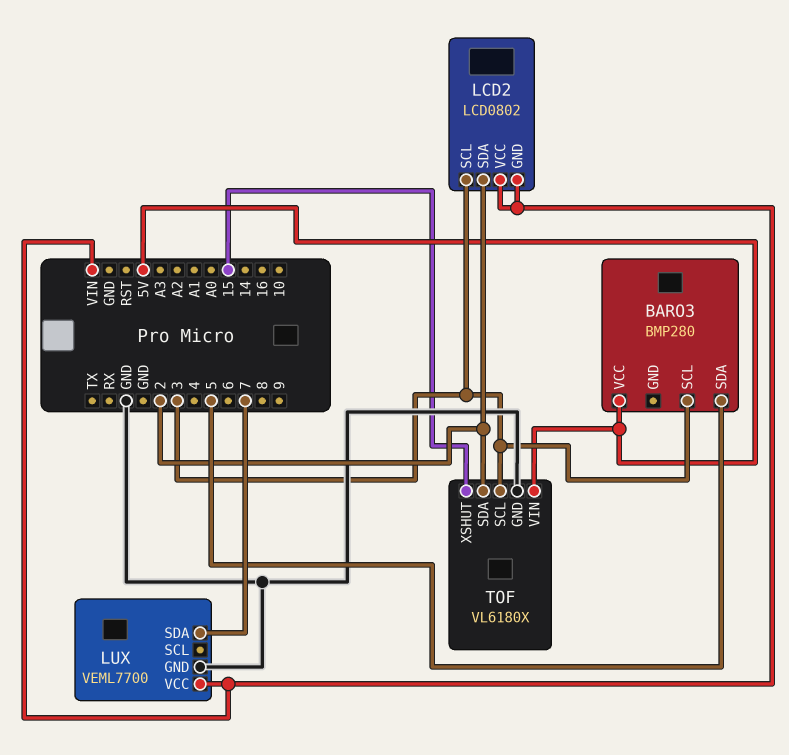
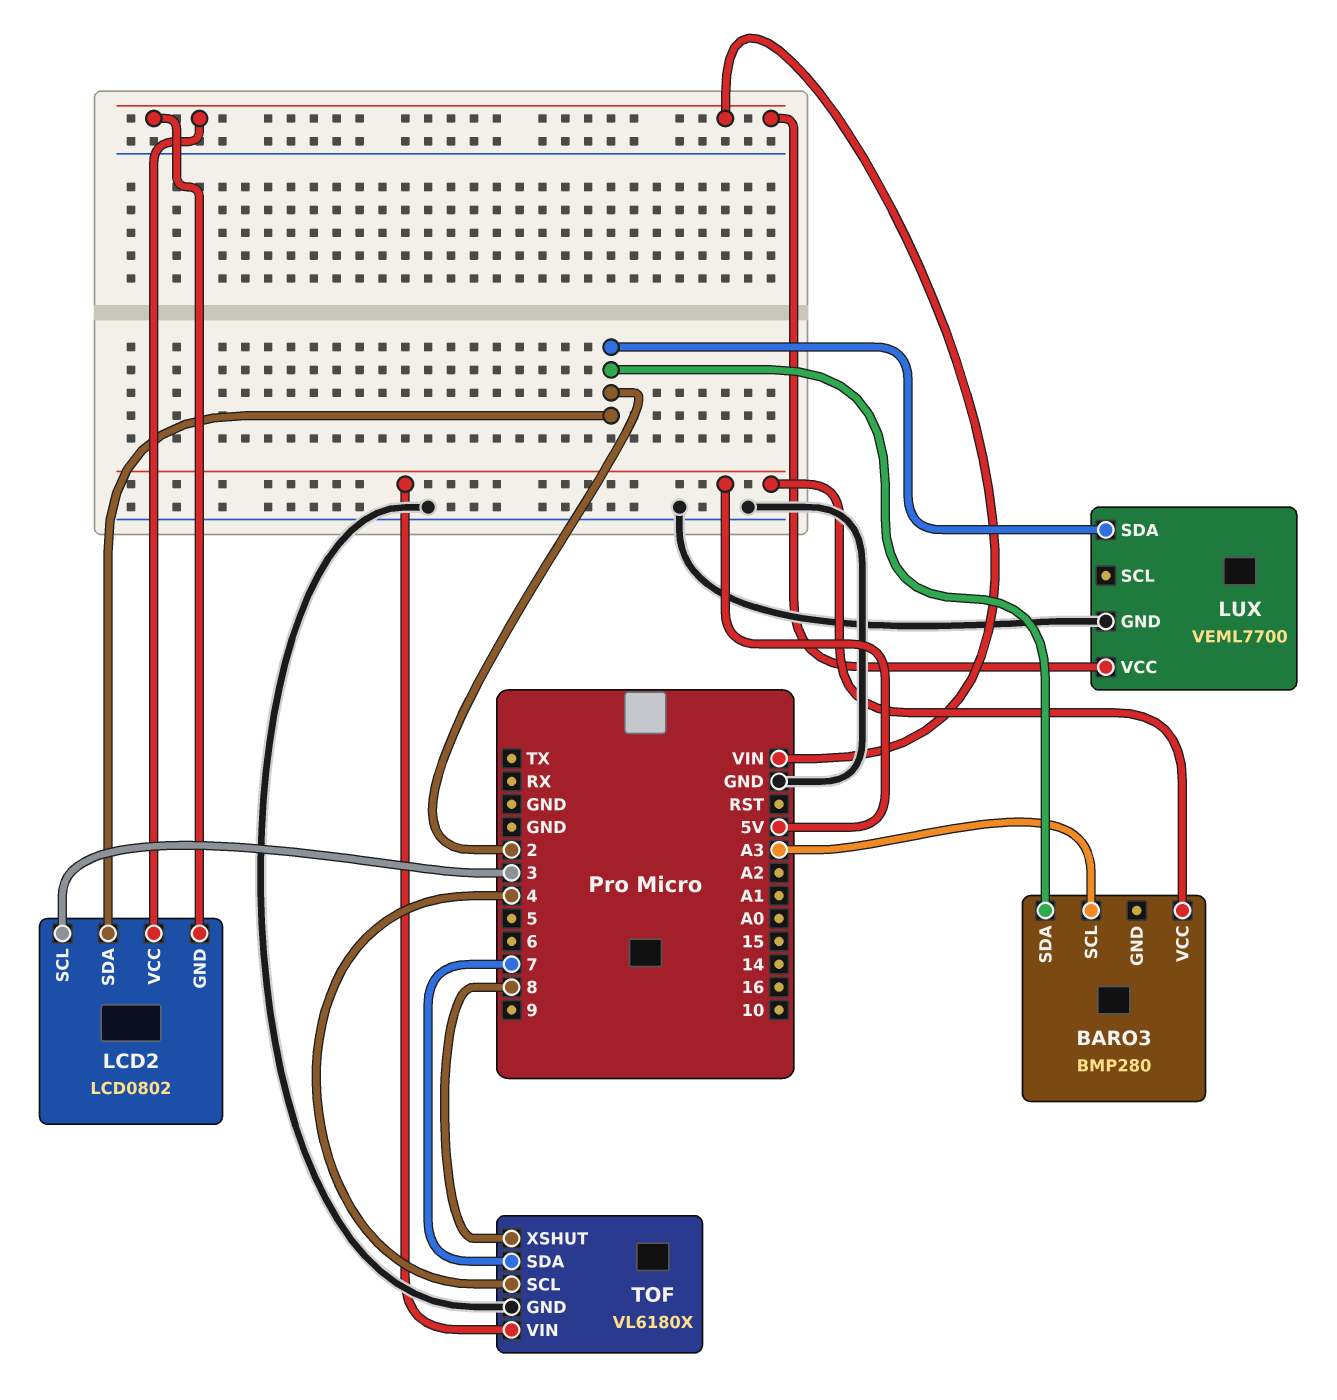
BARO3 pin SCL: 3 -> A3
BARO3 pin SDA: 5 -> 2
LUX pin SDA: 7 -> 2
TOF pin SCL: 3 -> 4
TOF pin SDA: 2 -> 7
TOF pin XSHUT: 15 -> 8

